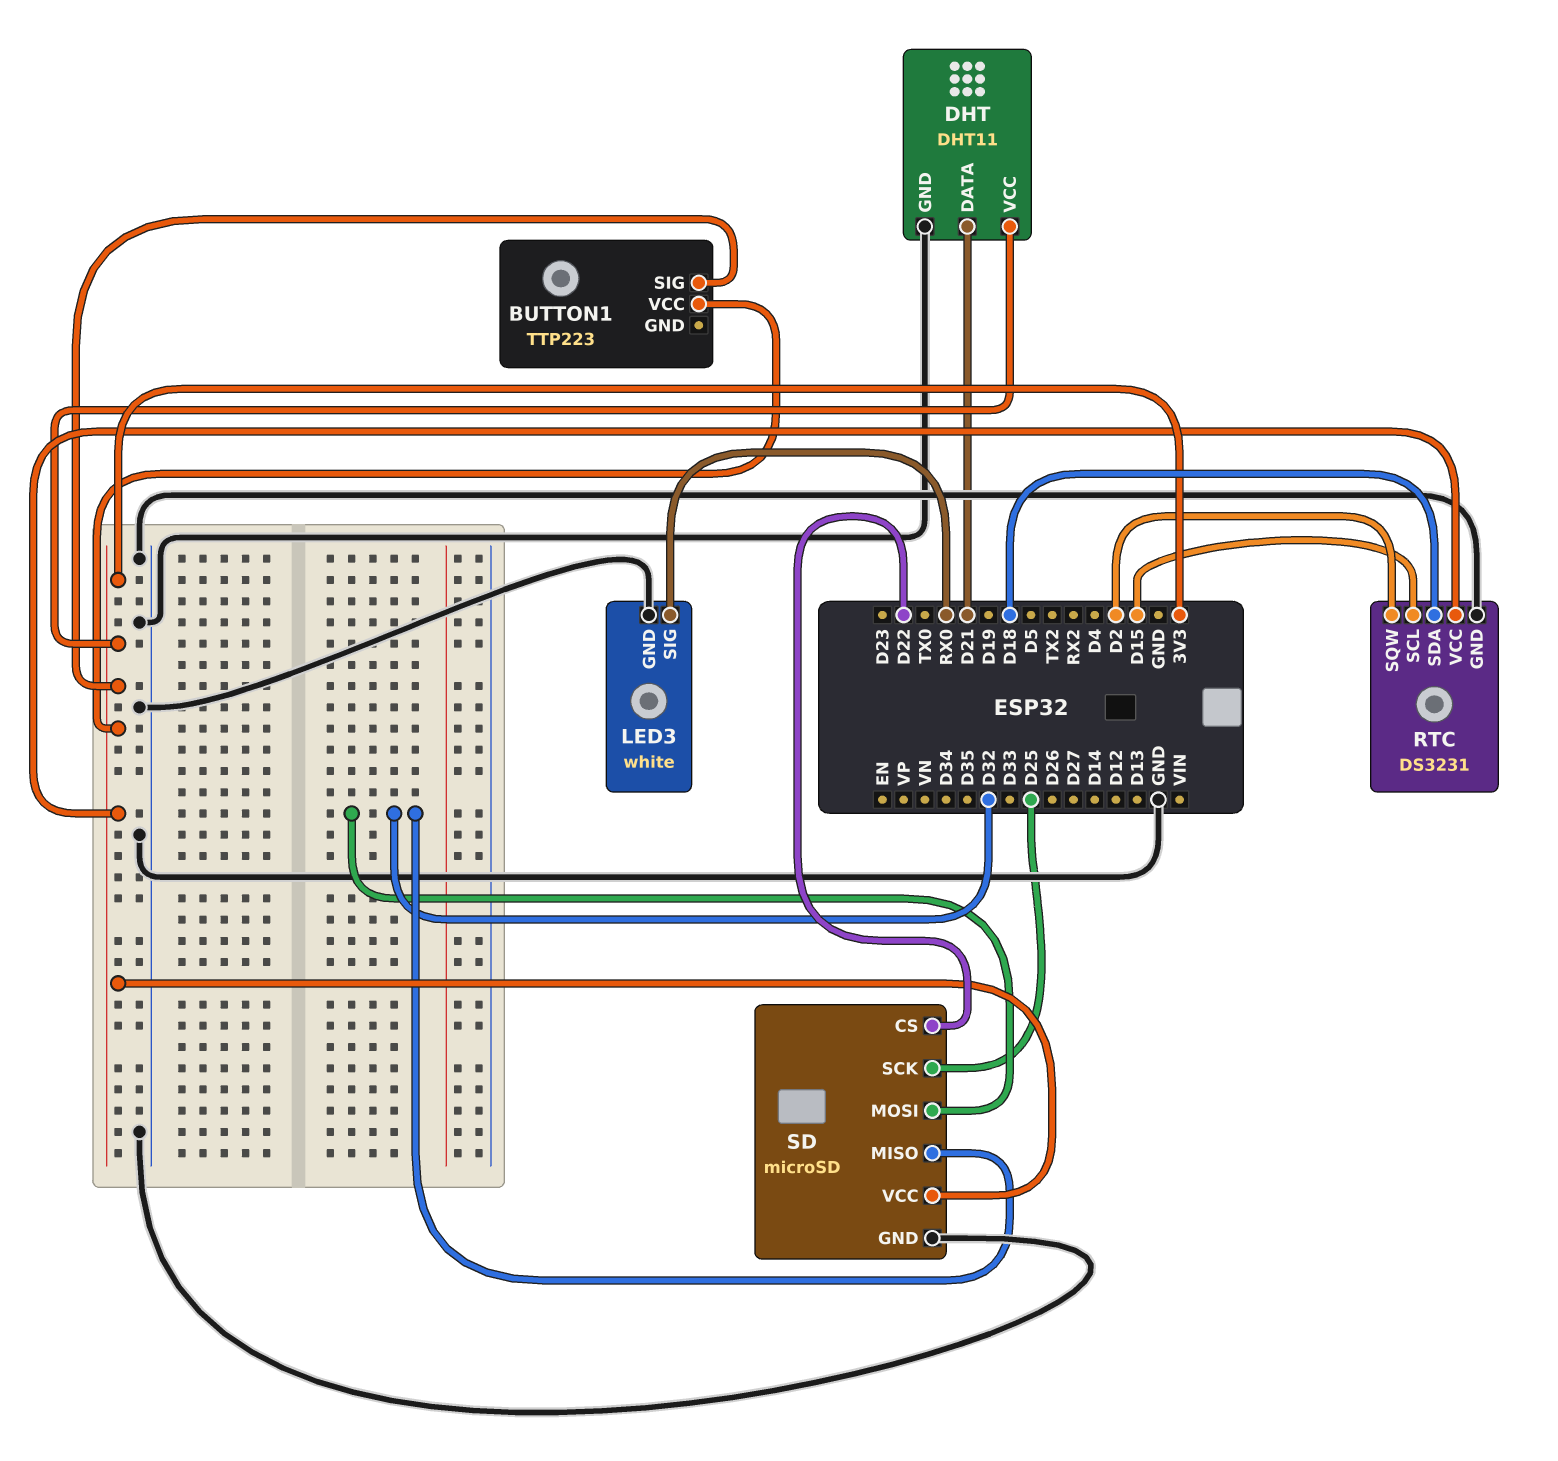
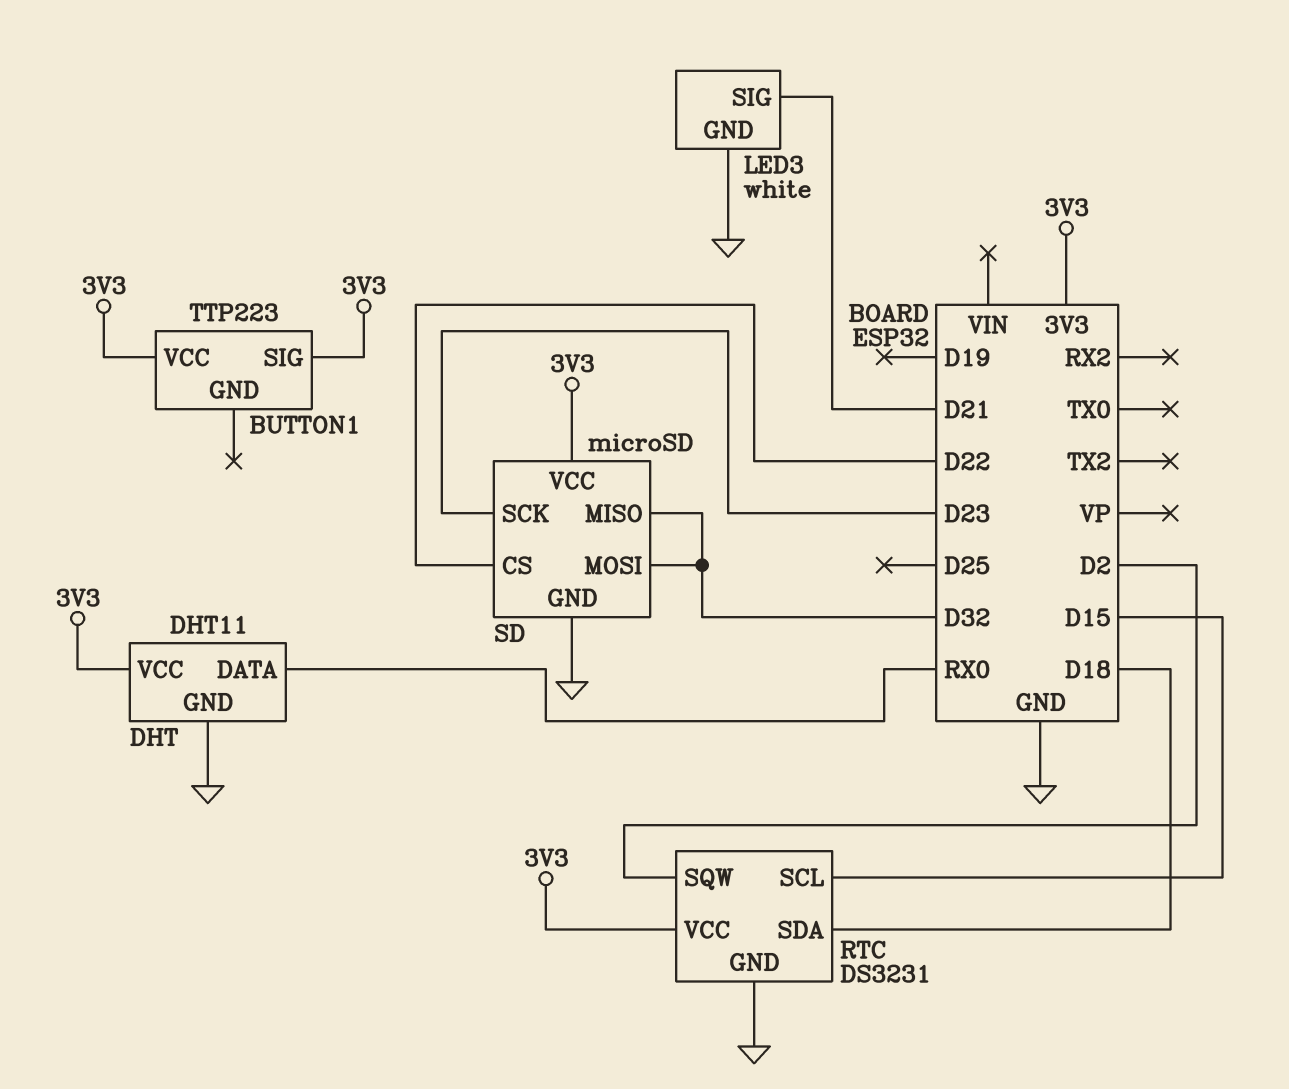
DHT pin DATA: D21 -> RX0
LED3 pin SIG: RX0 -> D21
SD pin SCK: D25 -> D23

